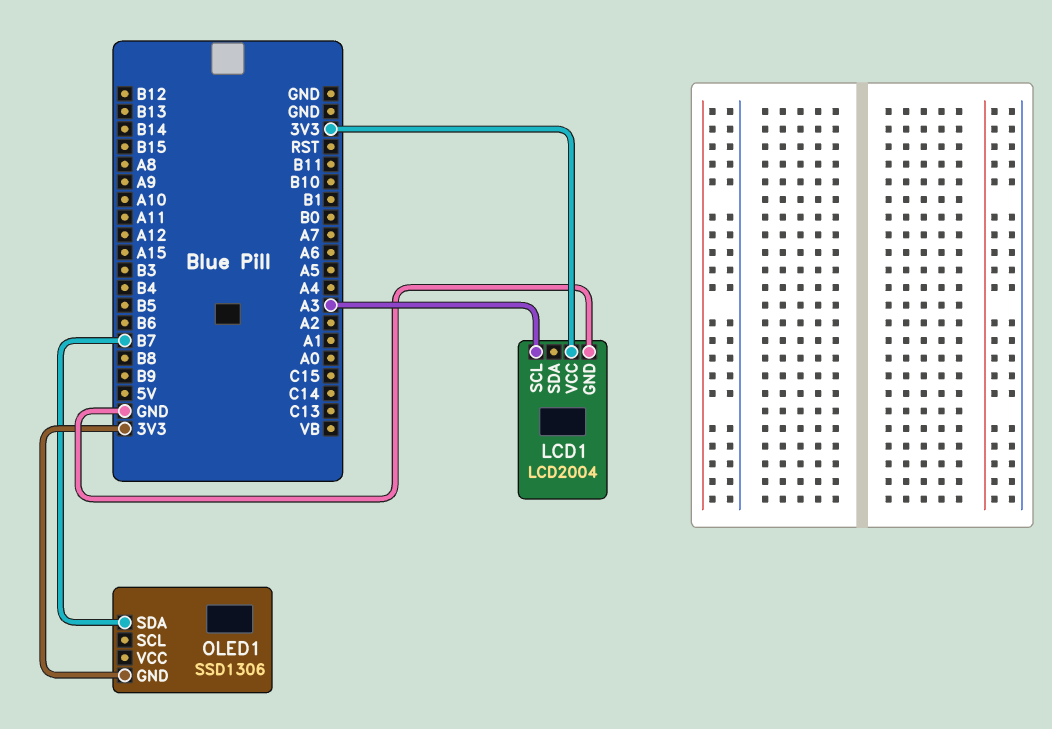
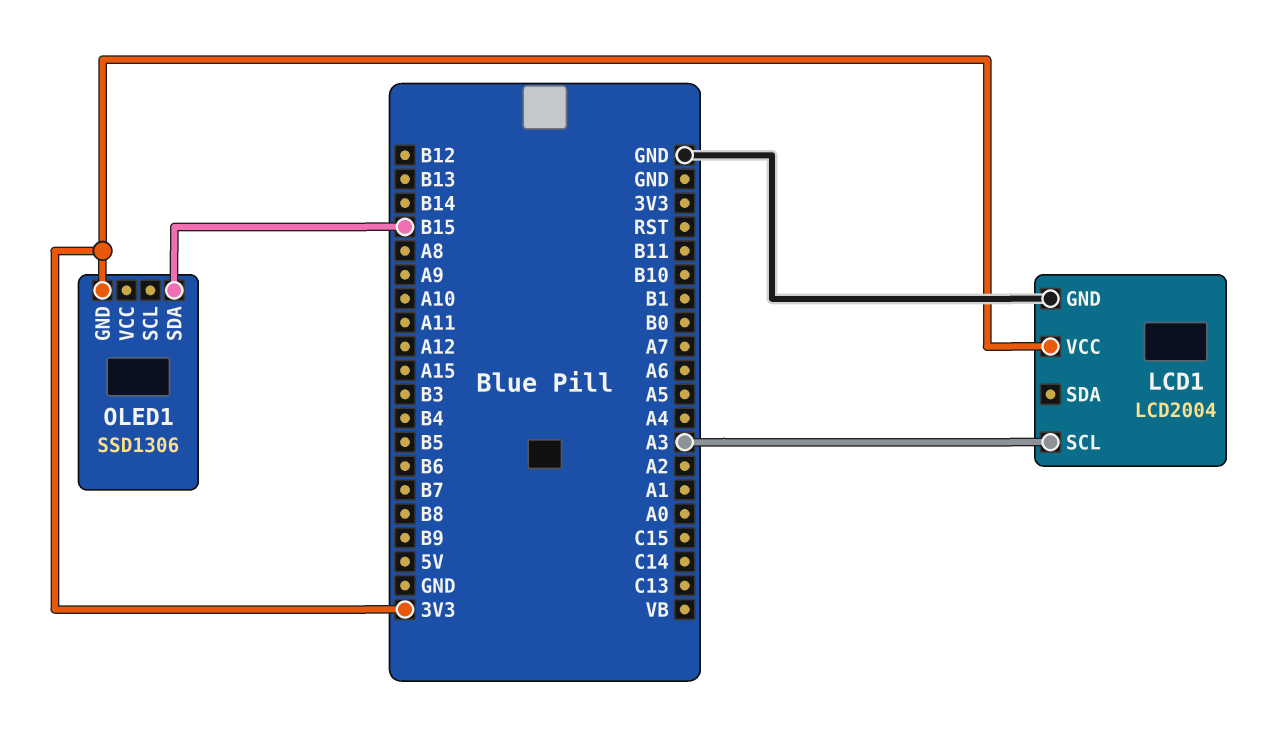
OLED1 pin SDA: B7 -> B15

